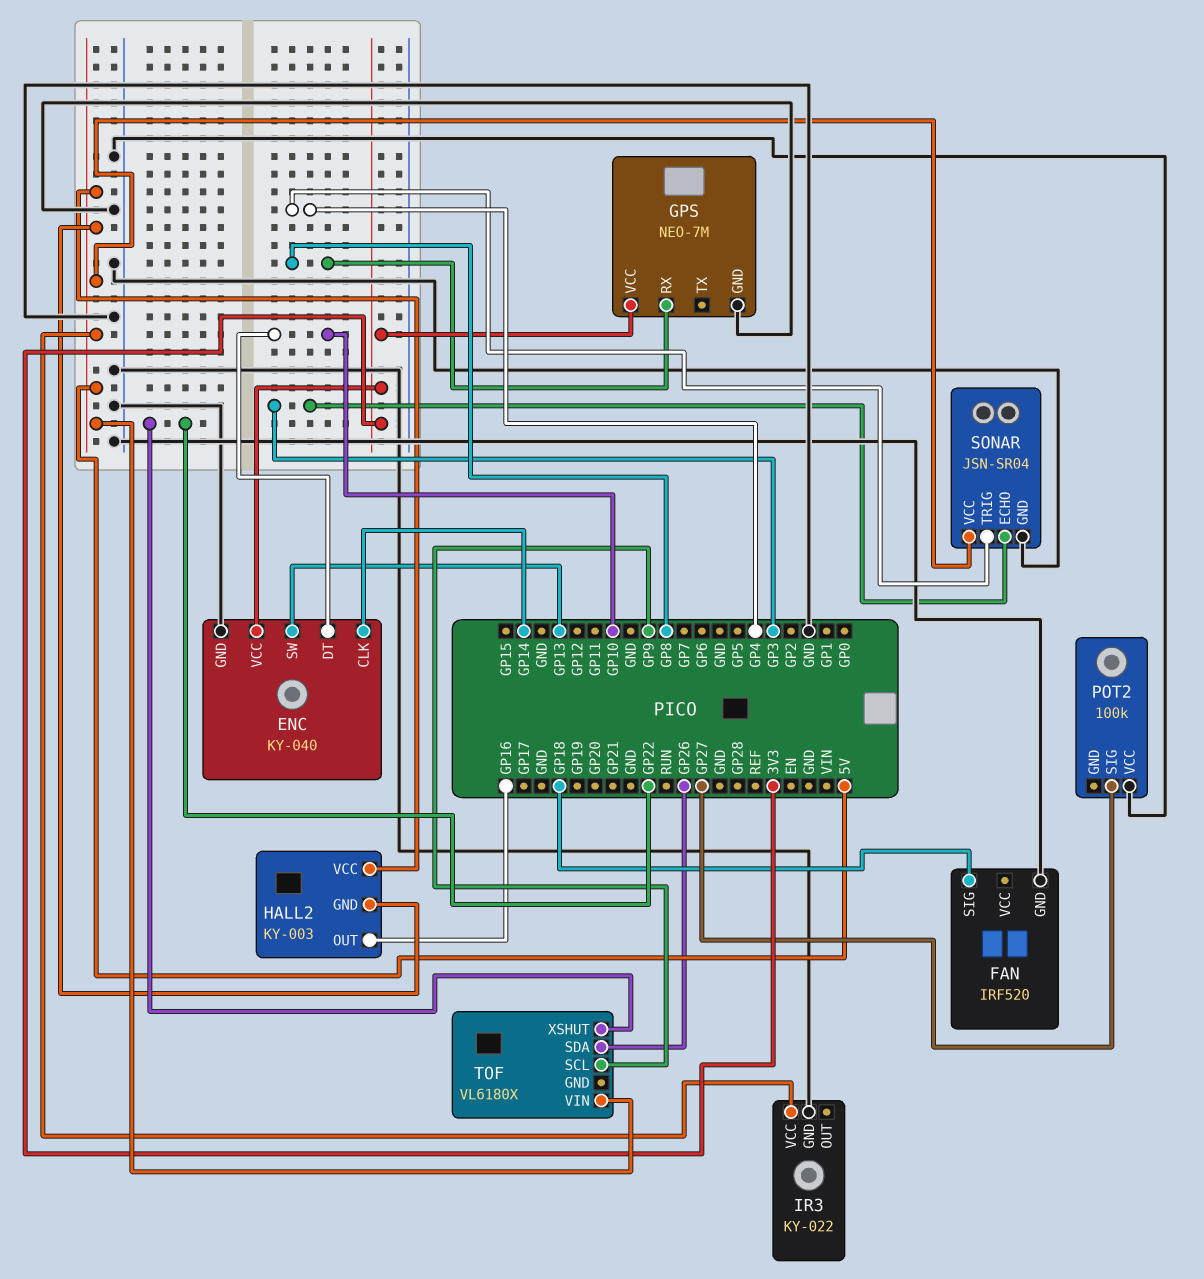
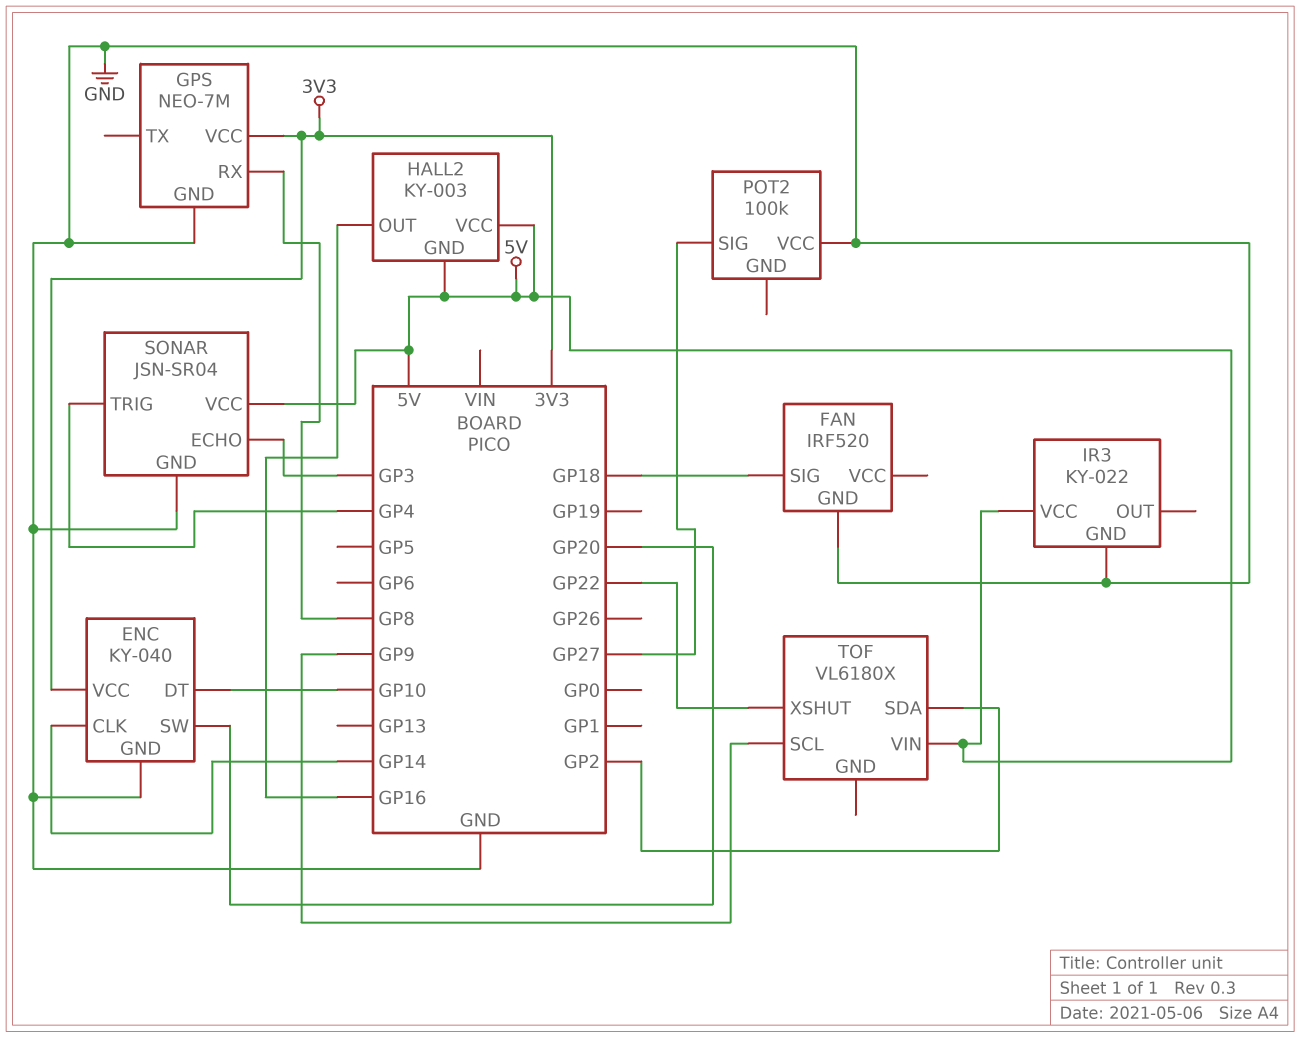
ENC pin SW: GP13 -> GP20
TOF pin SDA: GP26 -> GP2

